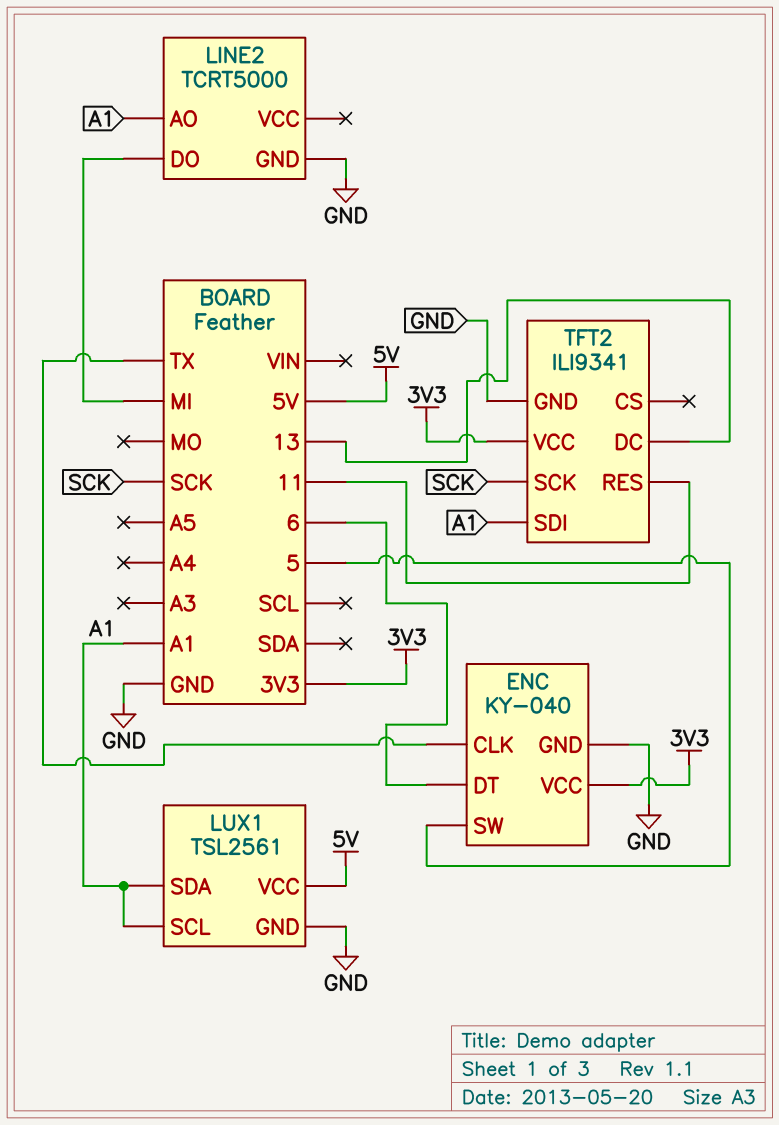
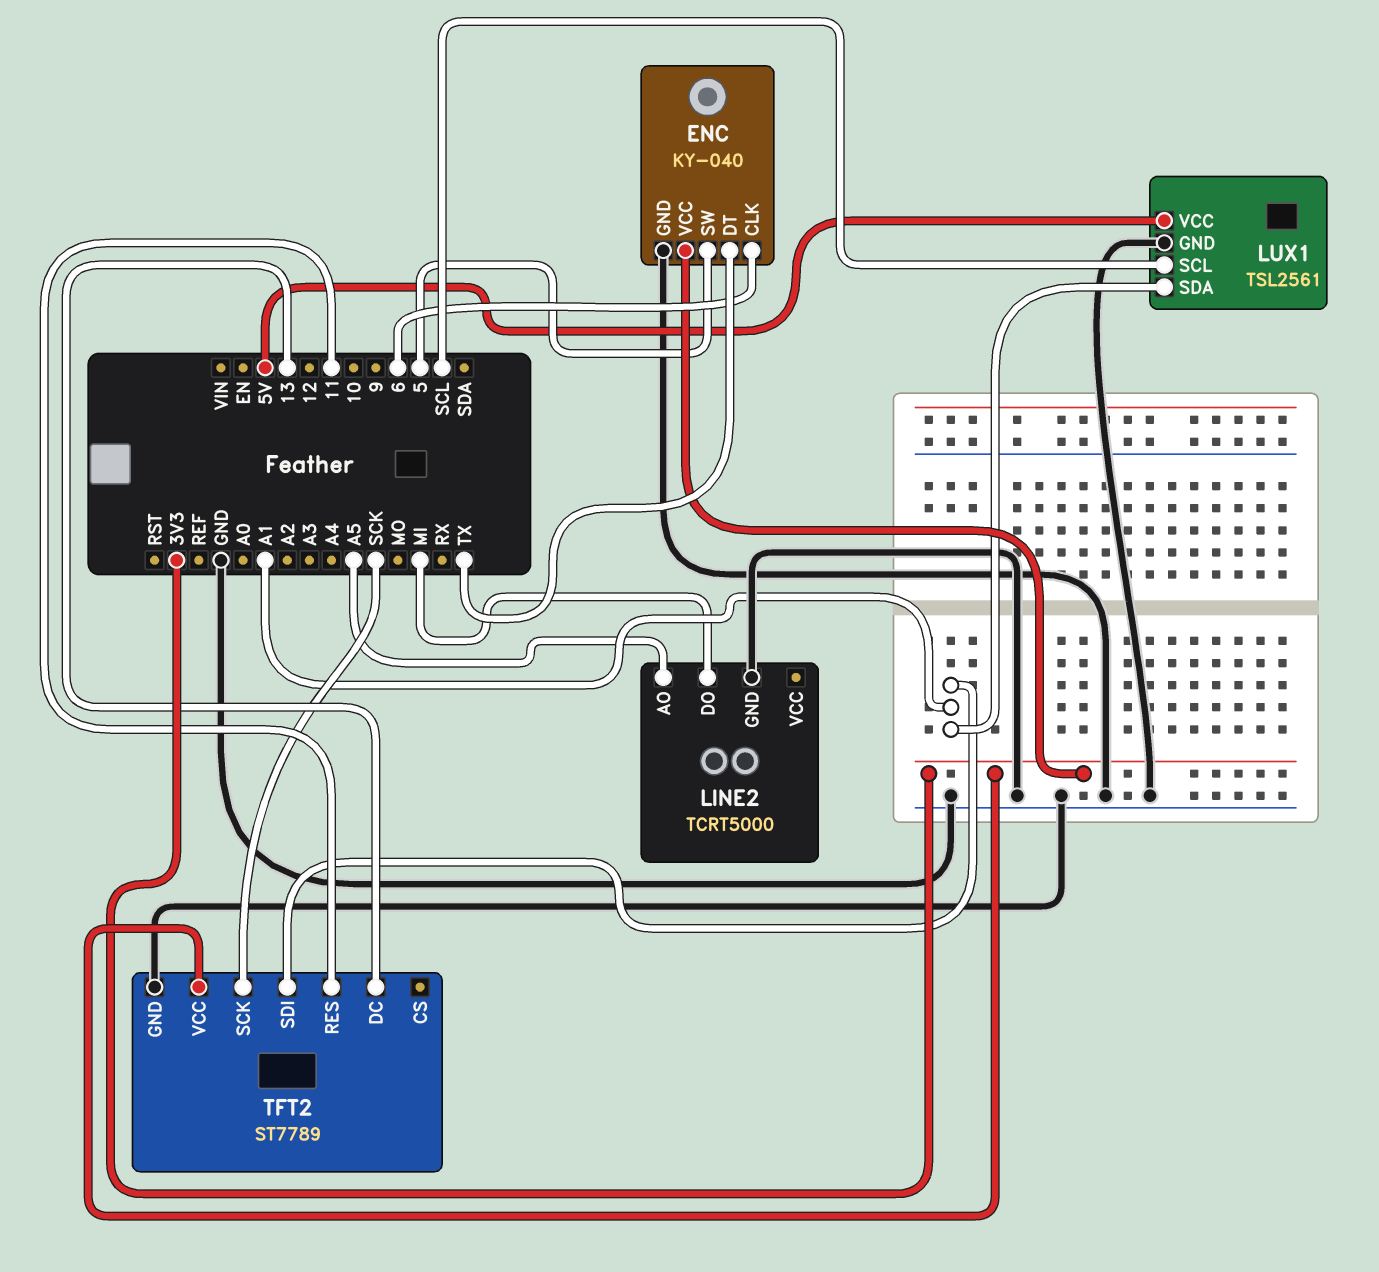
ENC pin CLK: TX -> 6
ENC pin DT: 6 -> TX
LINE2 pin AO: A1 -> A5
LUX1 pin SCL: A1 -> SCL
TFT2: ILI9341 -> ST7789

